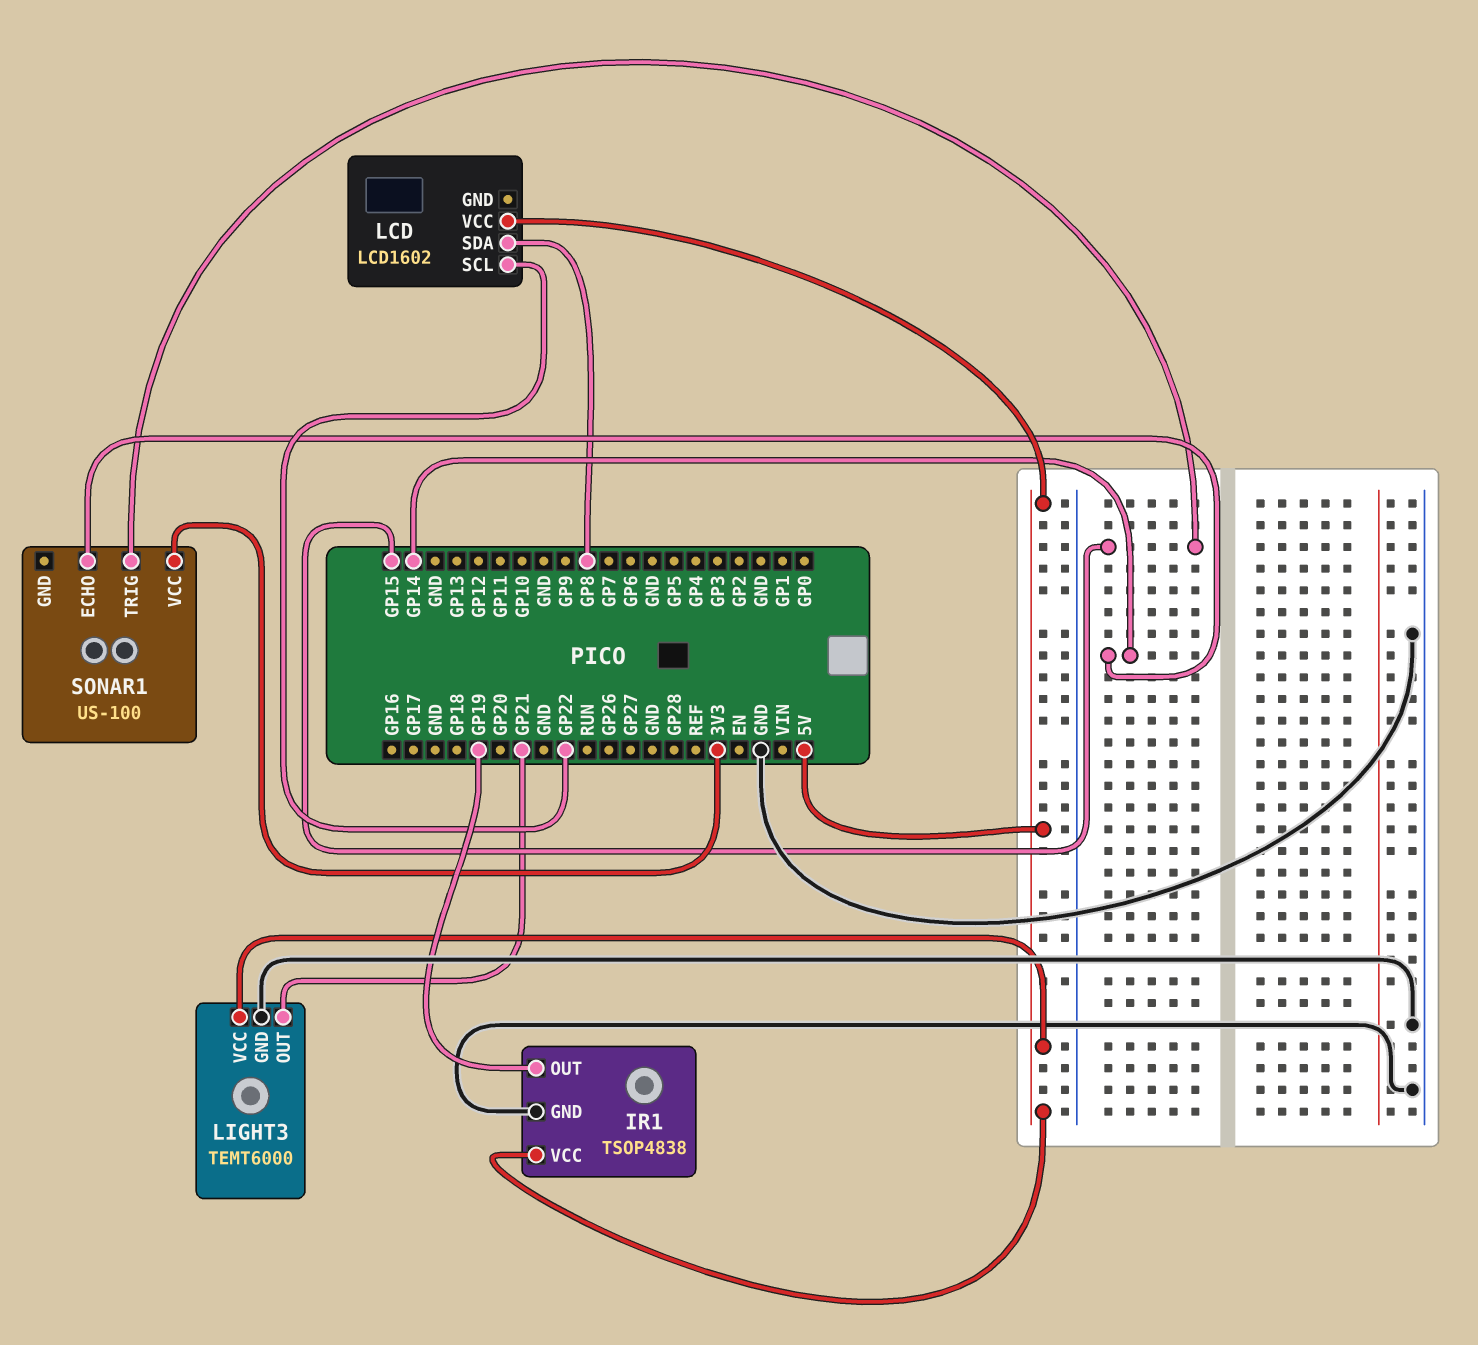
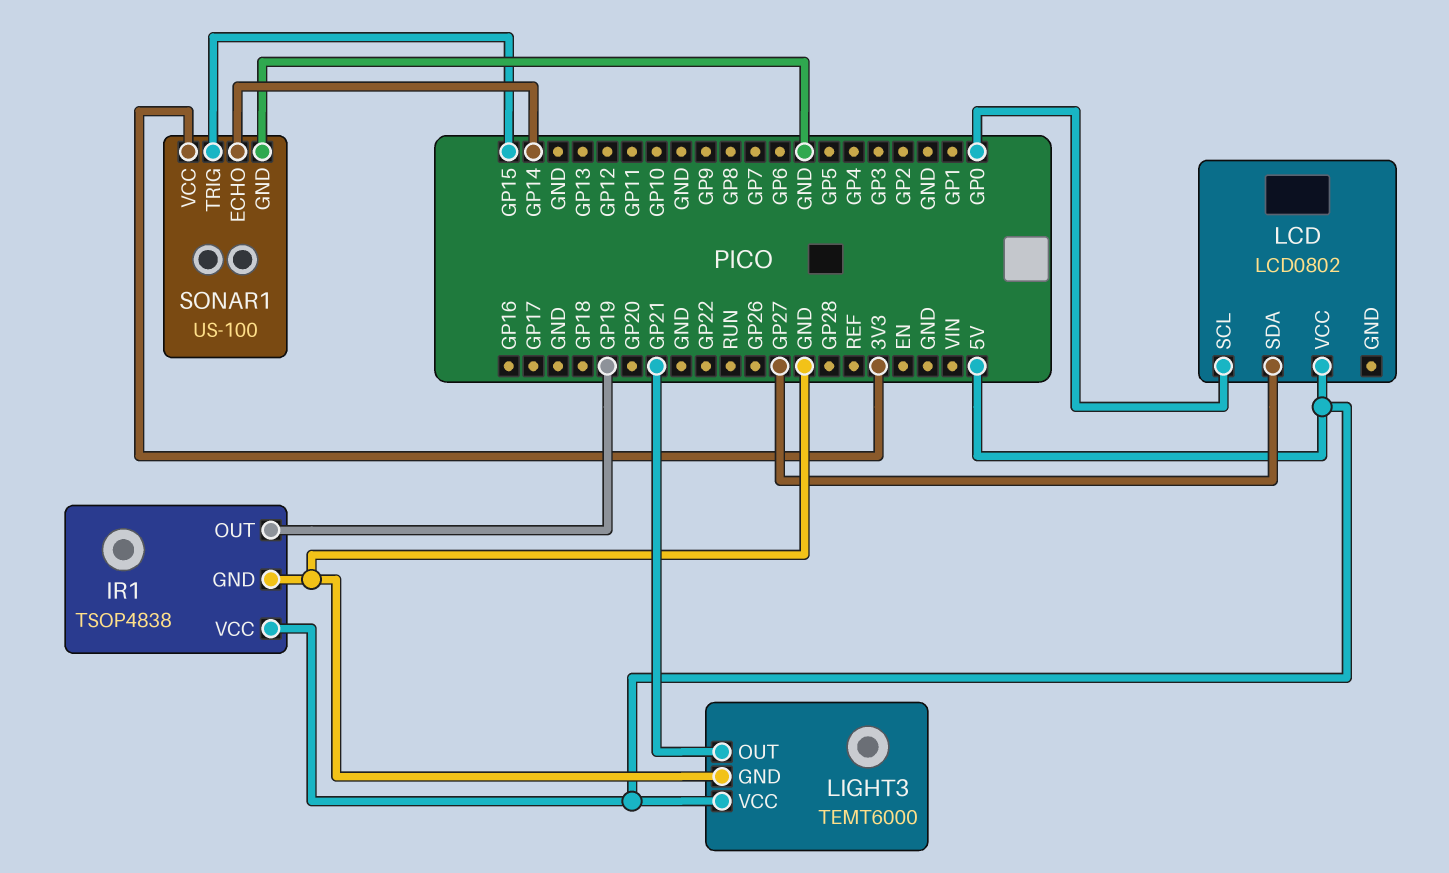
LCD: LCD1602 -> LCD0802
LCD pin SCL: GP22 -> GP0
LCD pin SDA: GP8 -> GP27
SONAR1 pin GND: none -> GND

